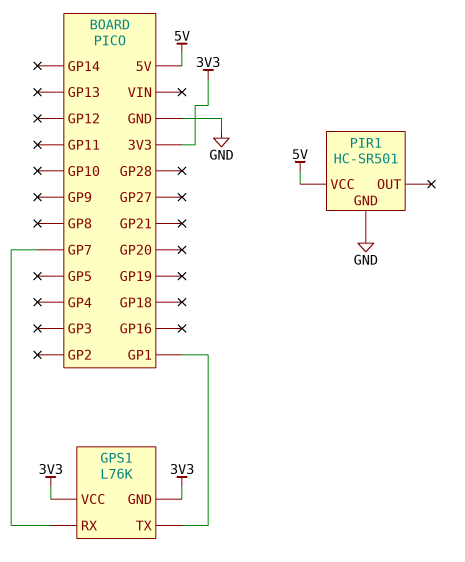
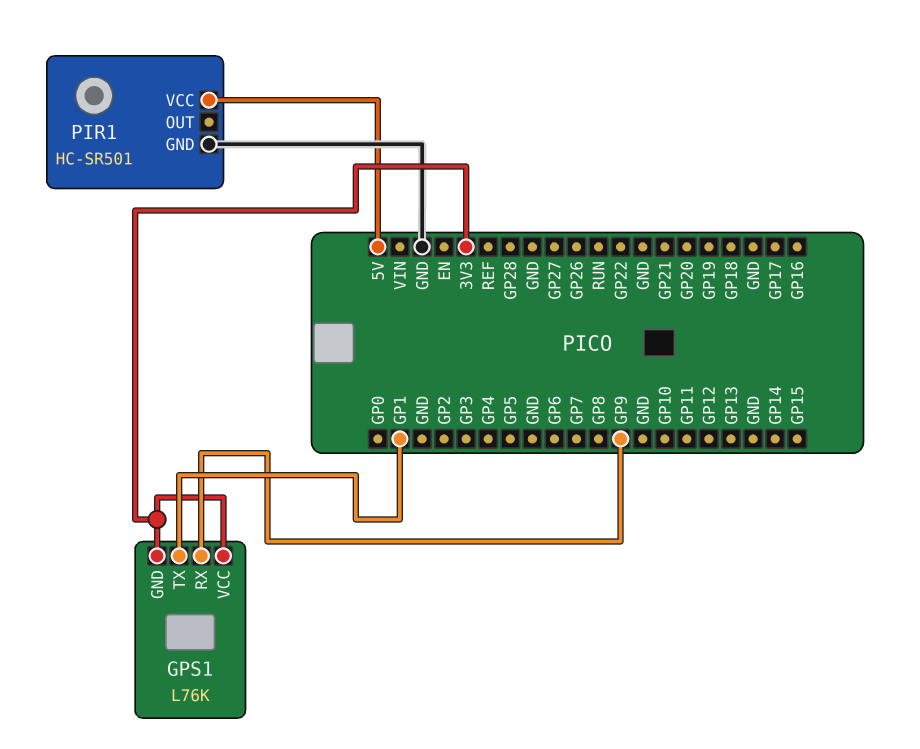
GPS1 pin RX: GP7 -> GP9

